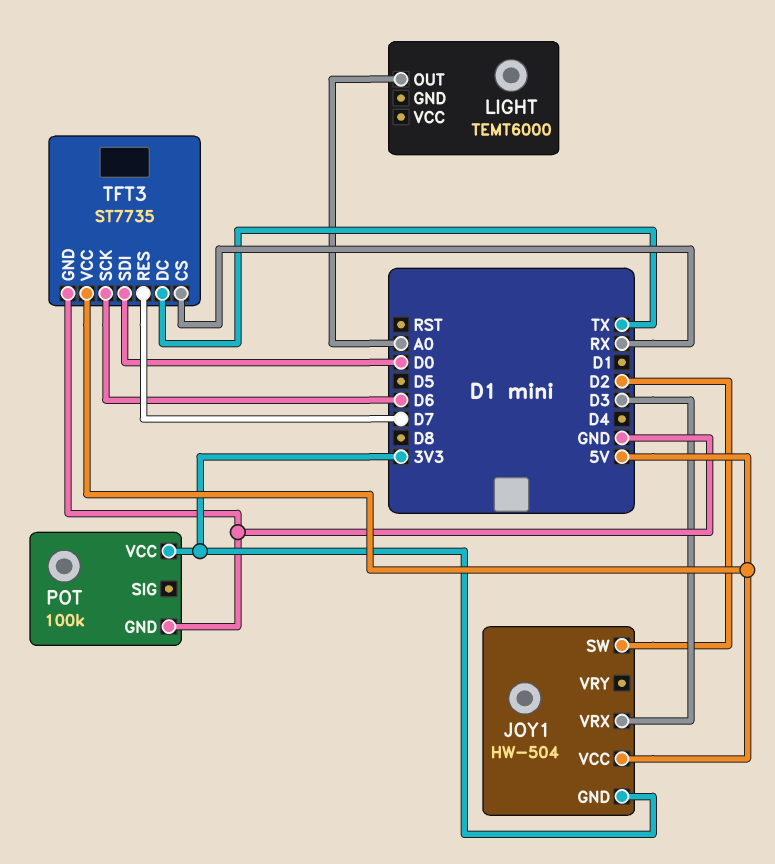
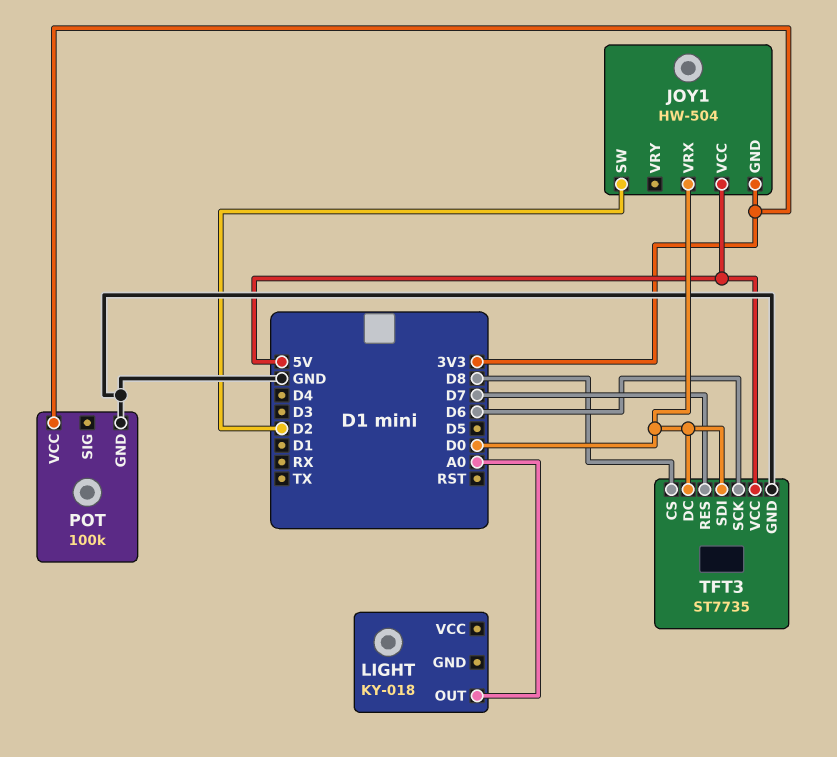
JOY1 pin VRX: D3 -> D0
LIGHT: TEMT6000 -> KY-018
TFT3 pin CS: RX -> D8
TFT3 pin DC: TX -> D0

